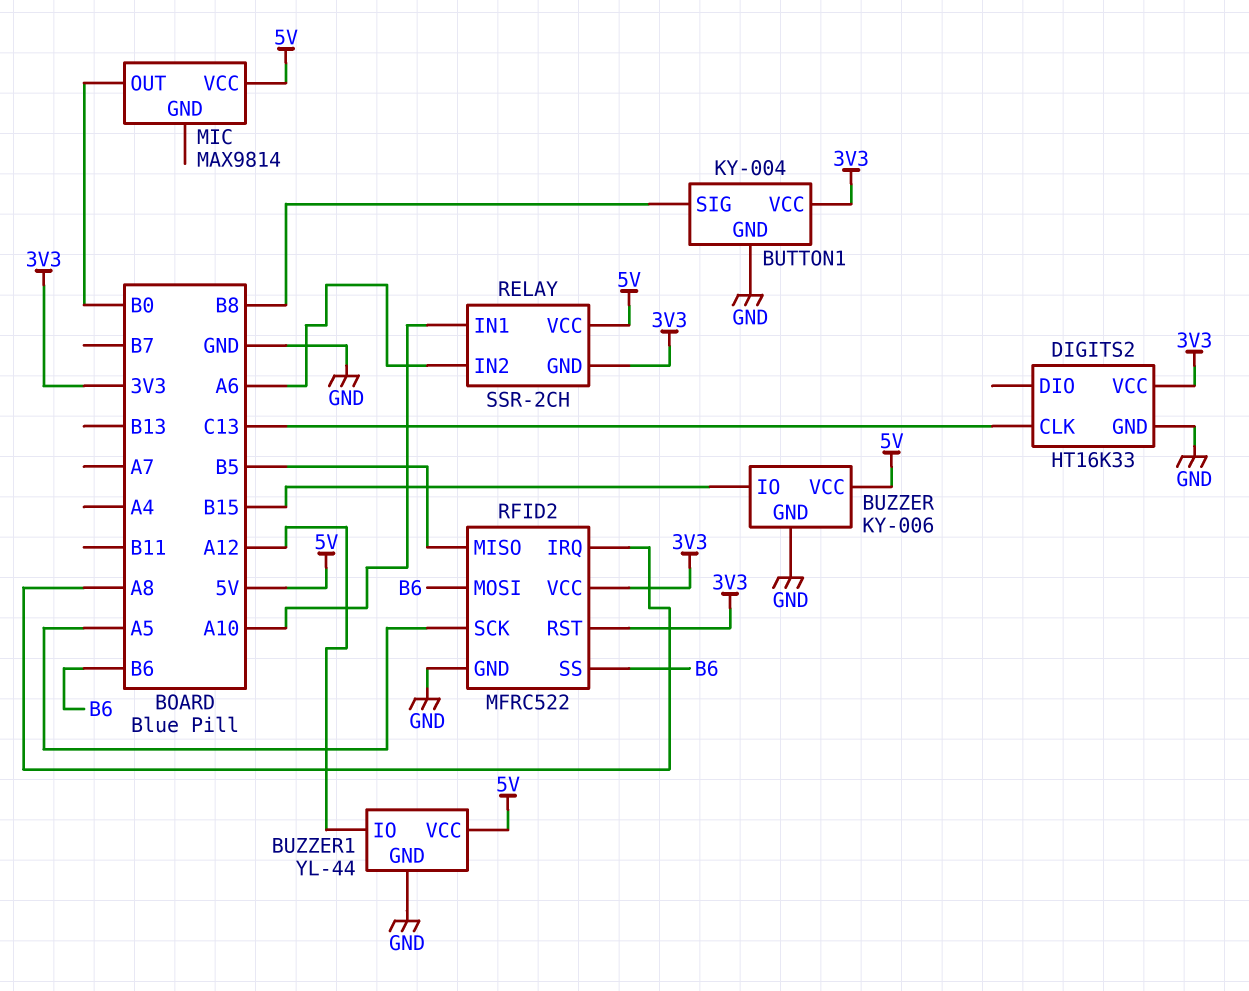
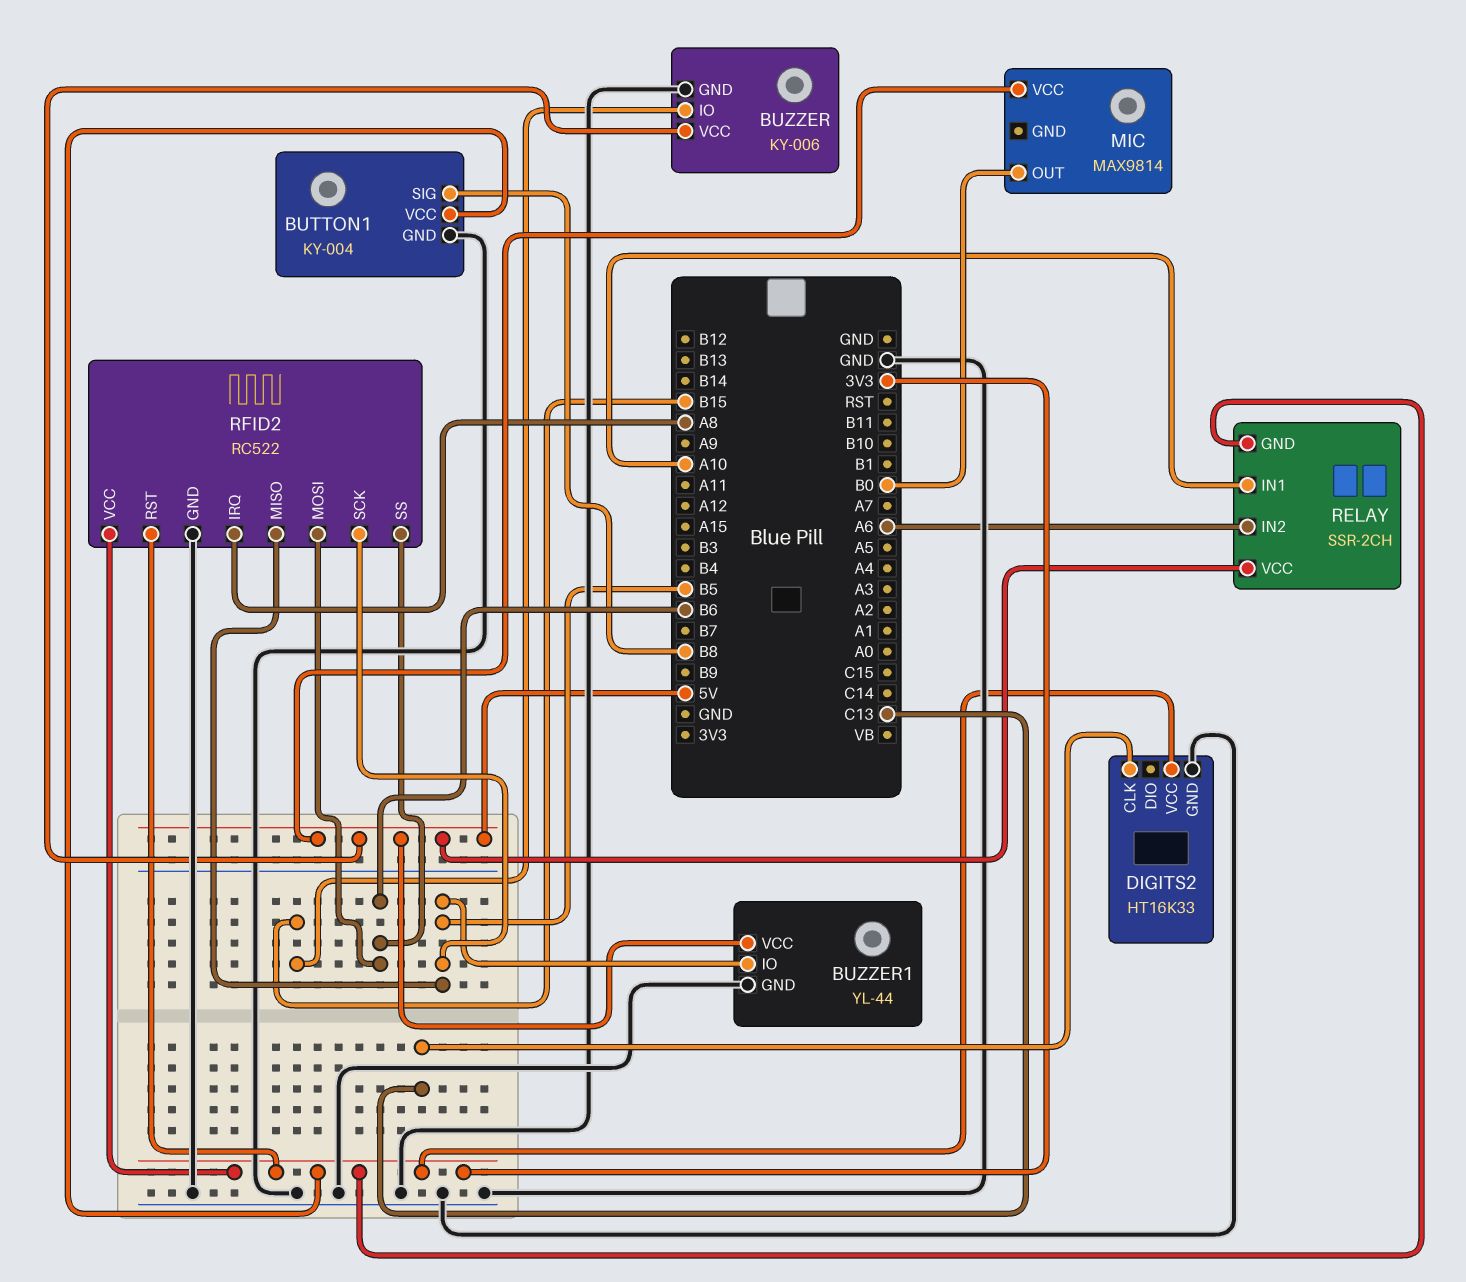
BUZZER1 pin IO: A12 -> B5
RFID2: MFRC522 -> RC522
RFID2 pin SCK: A5 -> B5

